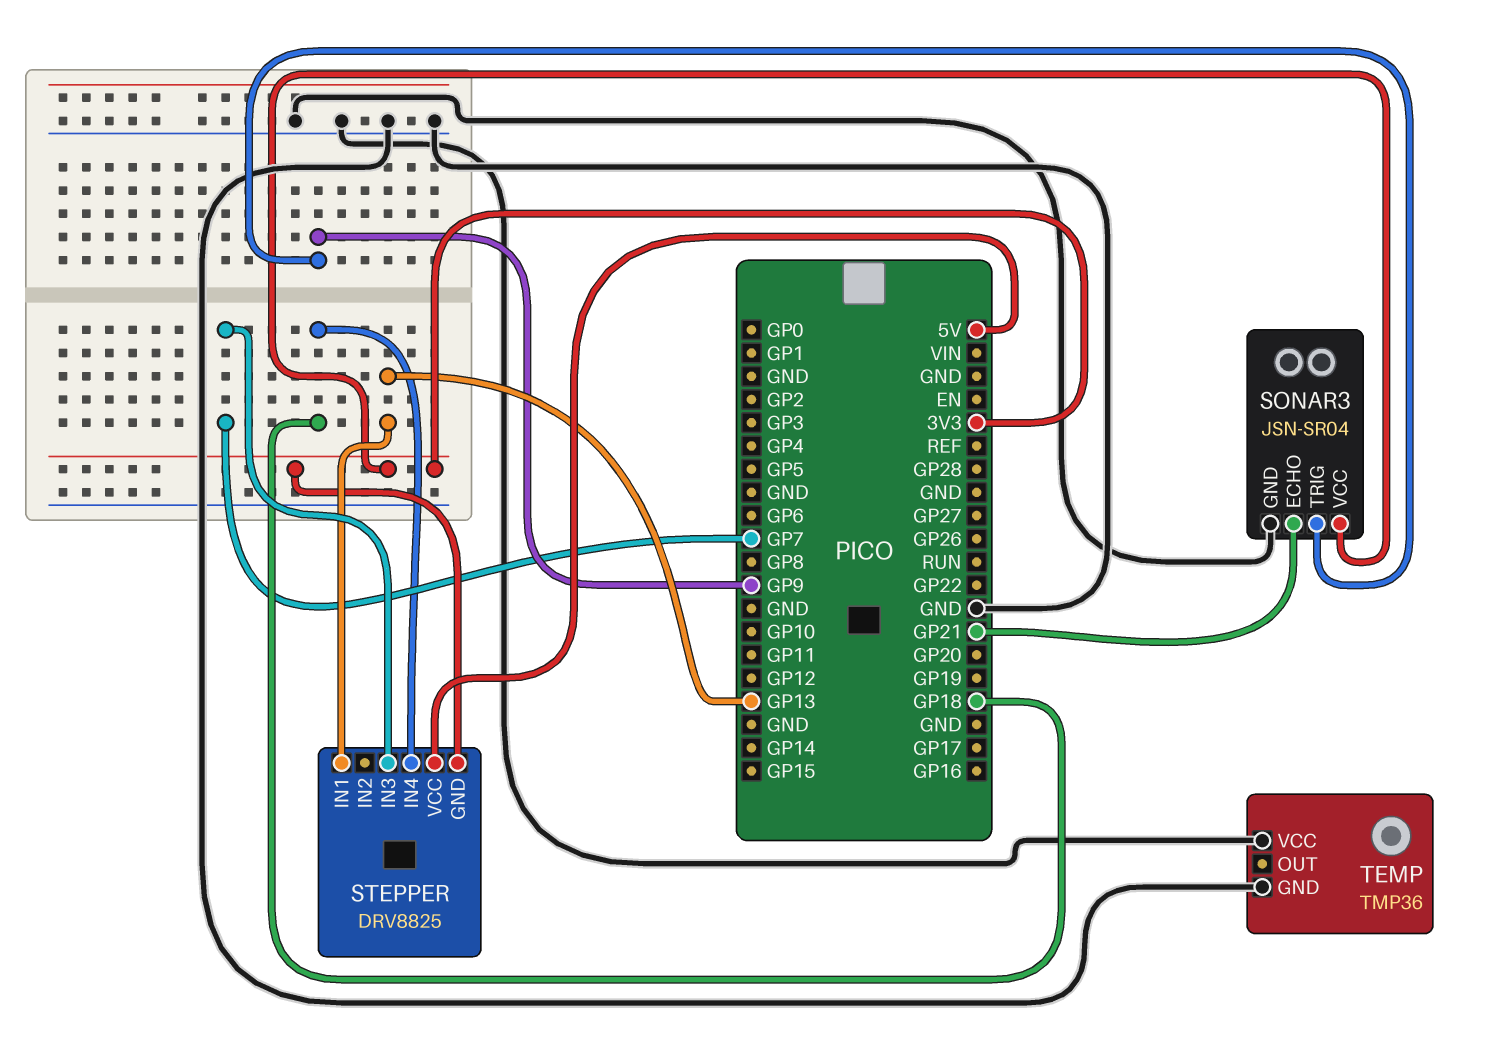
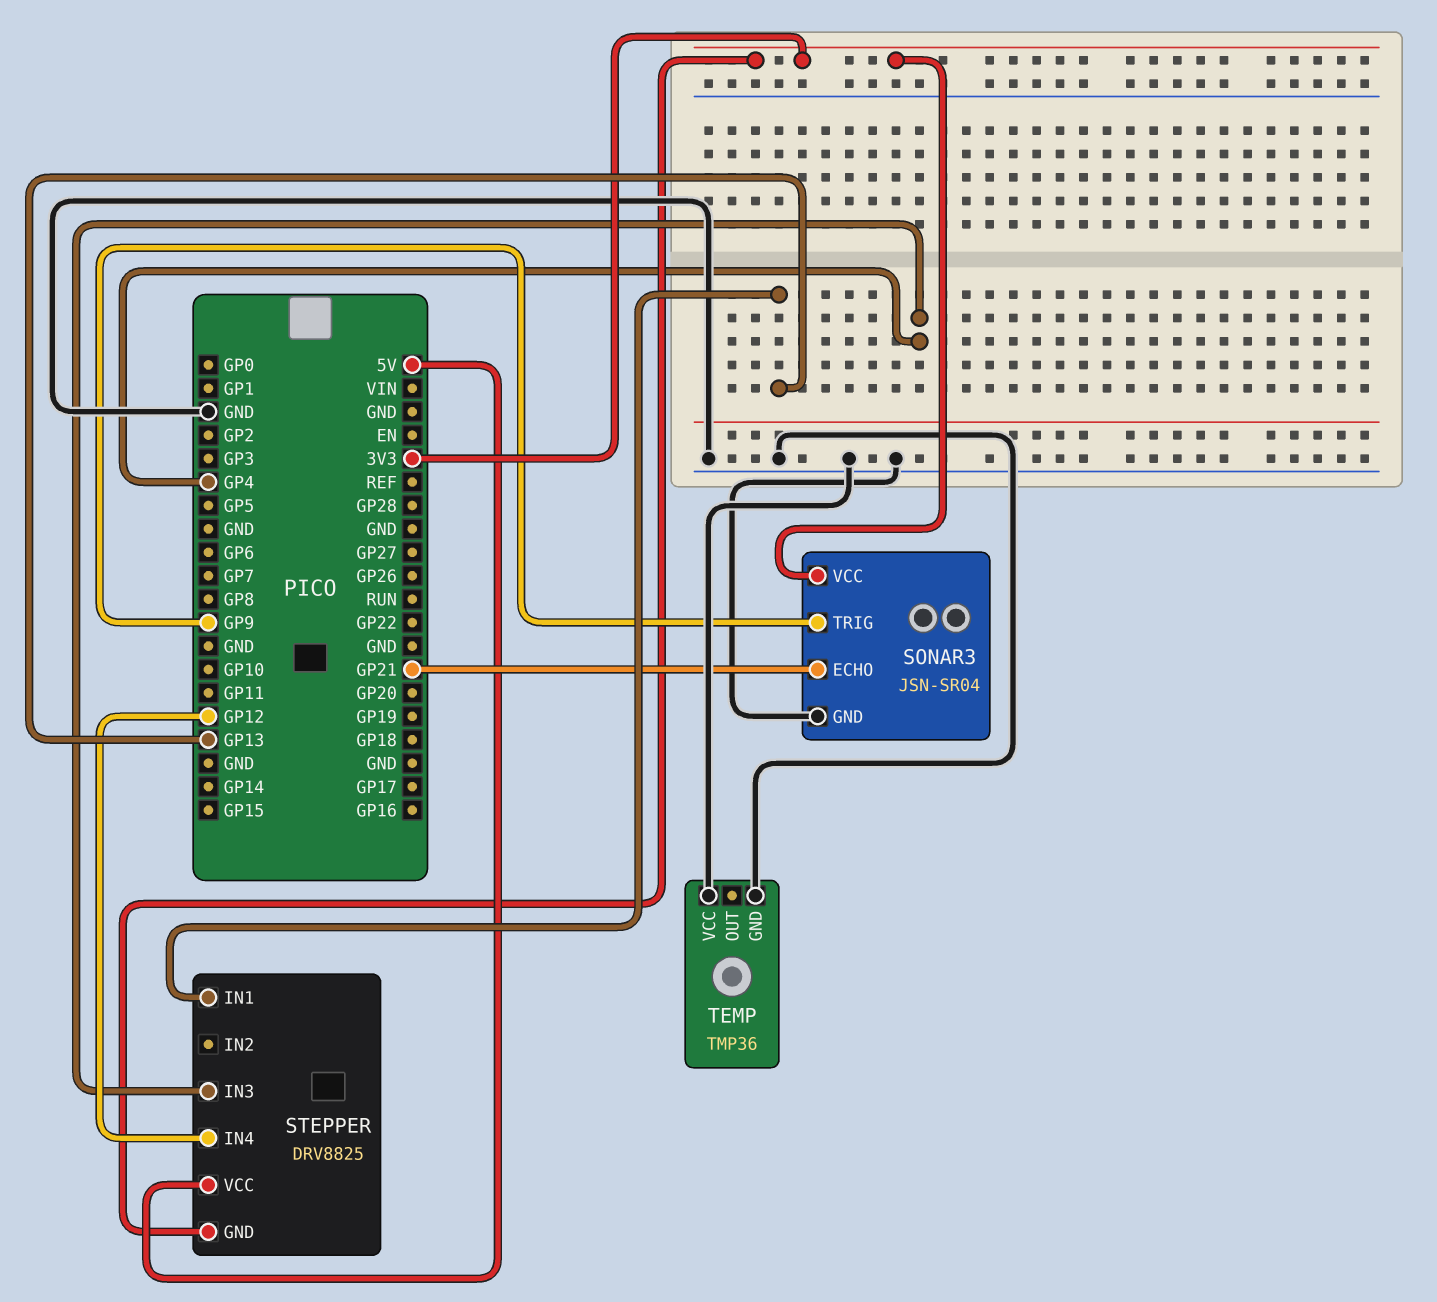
STEPPER pin IN3: GP7 -> GP4
STEPPER pin IN4: GP18 -> GP12

